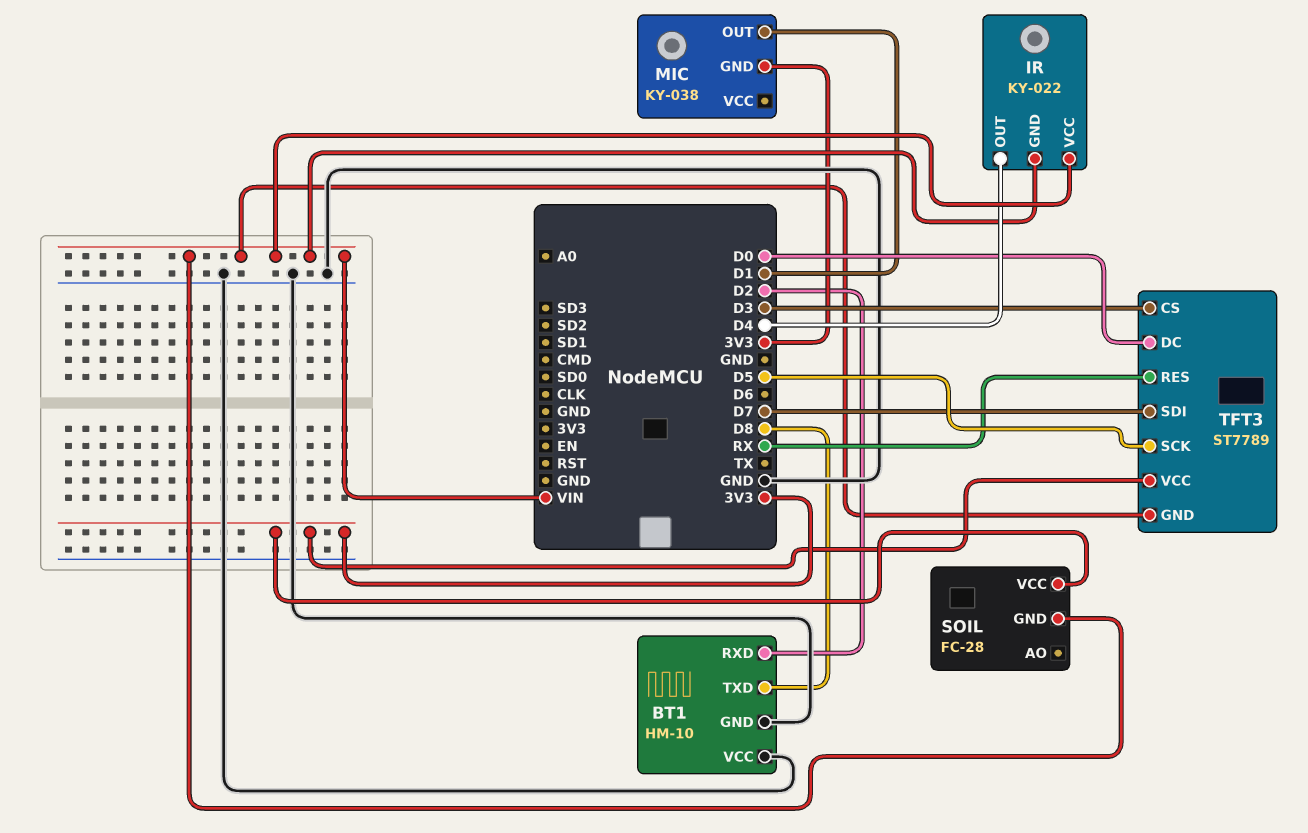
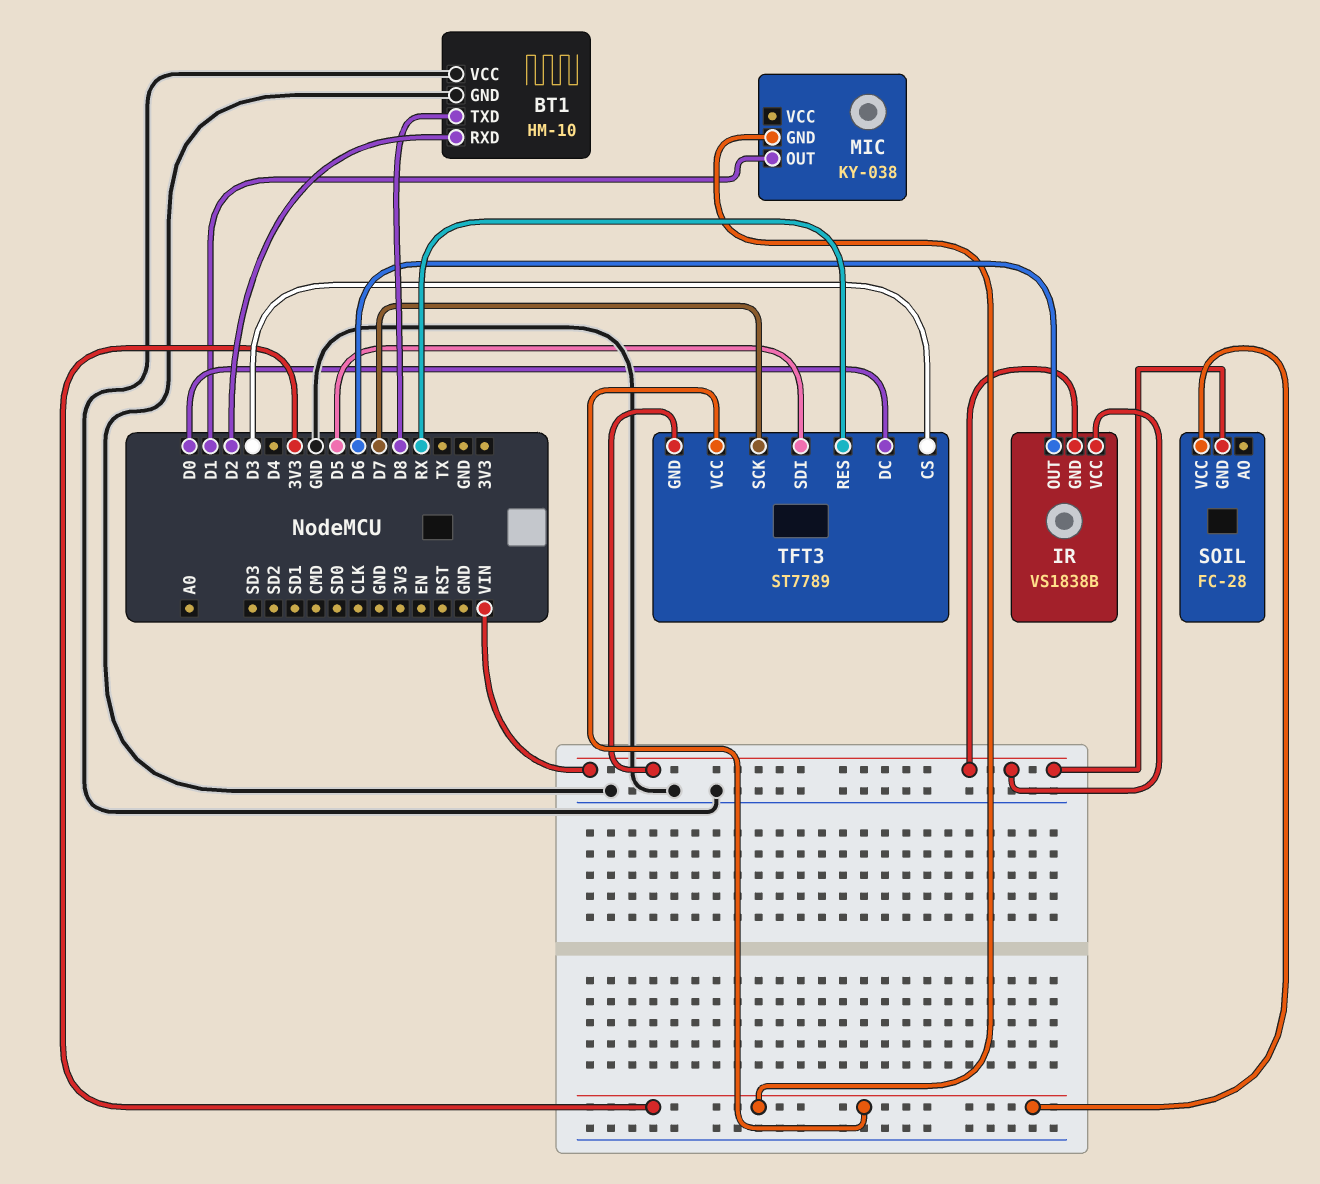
IR: KY-022 -> VS1838B
IR pin OUT: D4 -> D6
TFT3 pin SCK: D5 -> D7
TFT3 pin SDI: D7 -> D5

